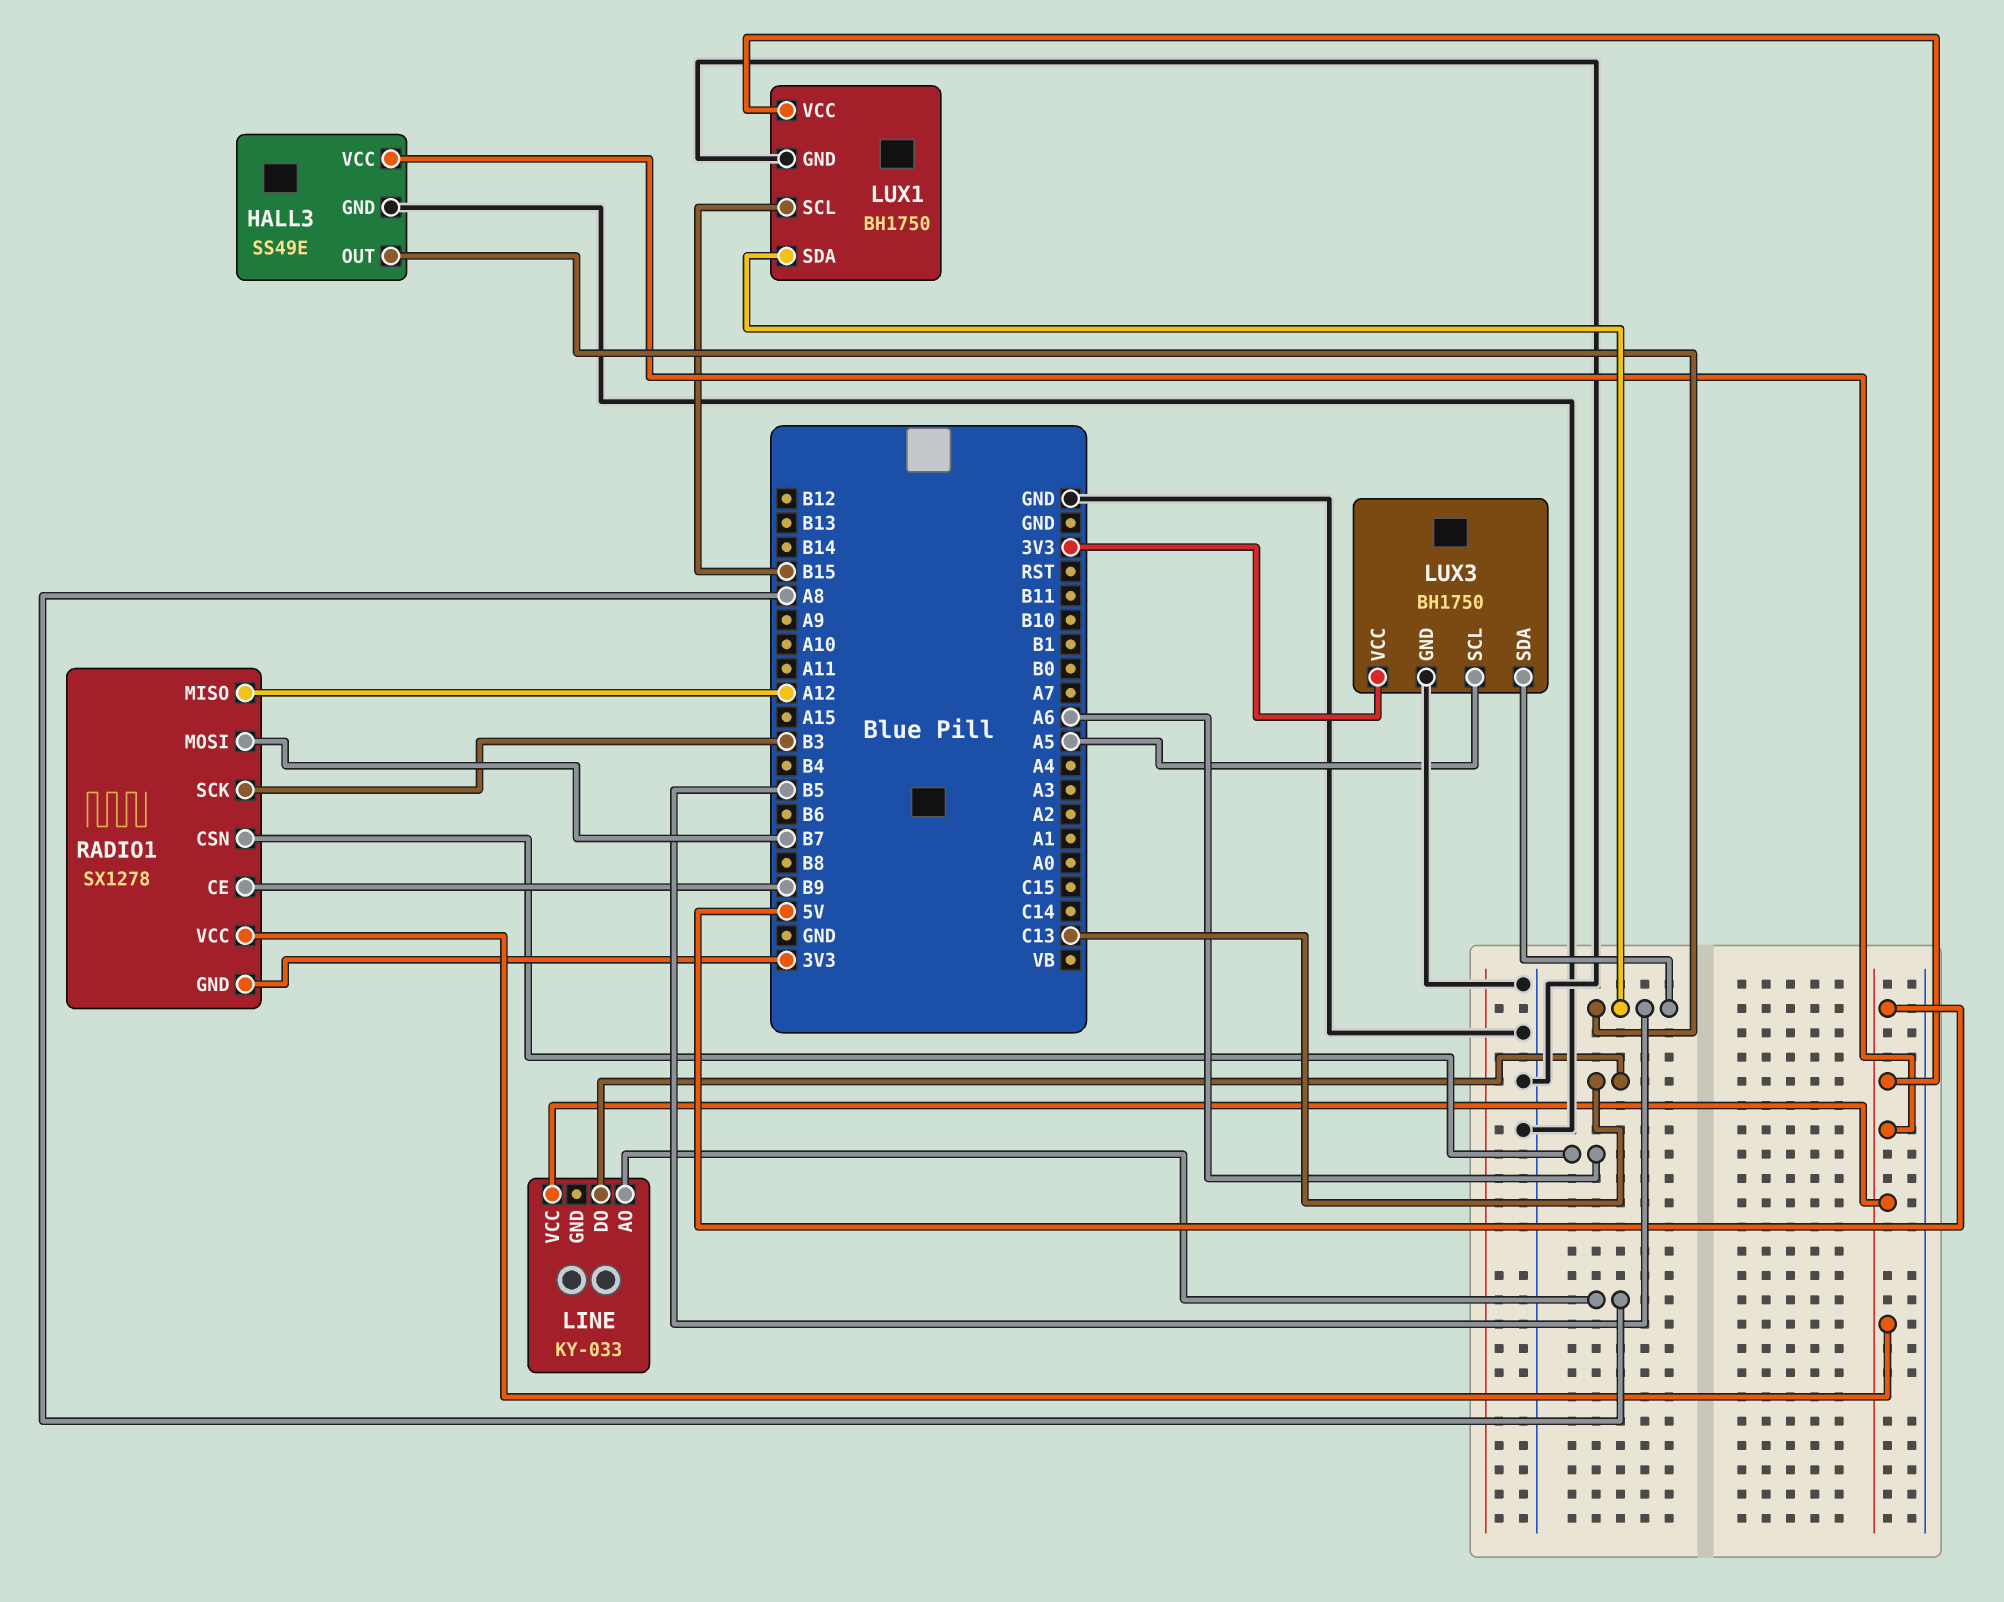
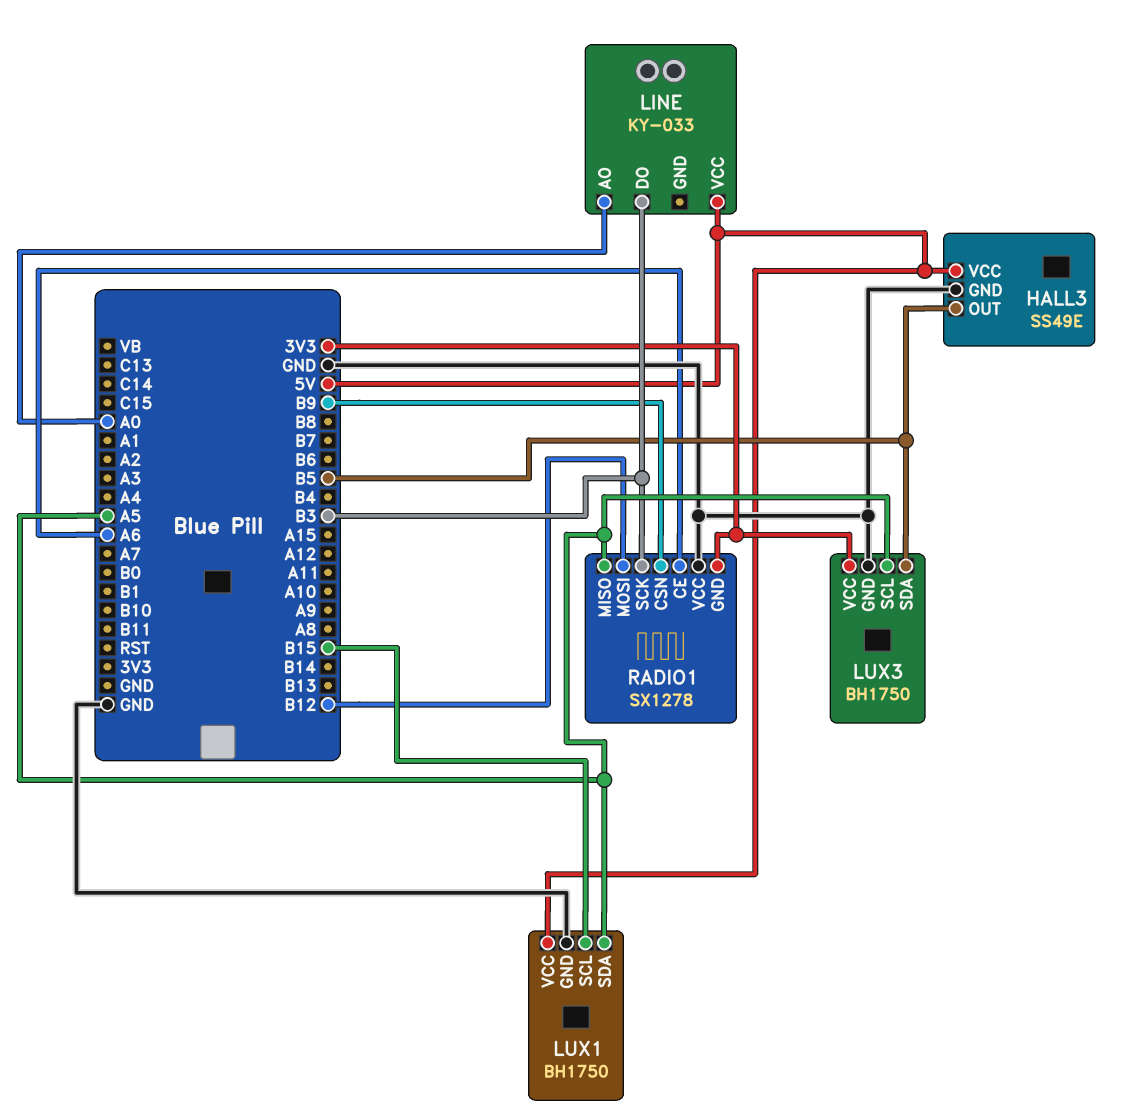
LINE pin AO: A8 -> A0
LINE pin DO: C13 -> B3
LUX1 pin SDA: B5 -> A5
RADIO1 pin CE: B9 -> A6
RADIO1 pin CSN: A6 -> B9
RADIO1 pin MISO: A12 -> A5
RADIO1 pin MOSI: B7 -> B12
RADIO1 pin VCC: 5V -> GND

